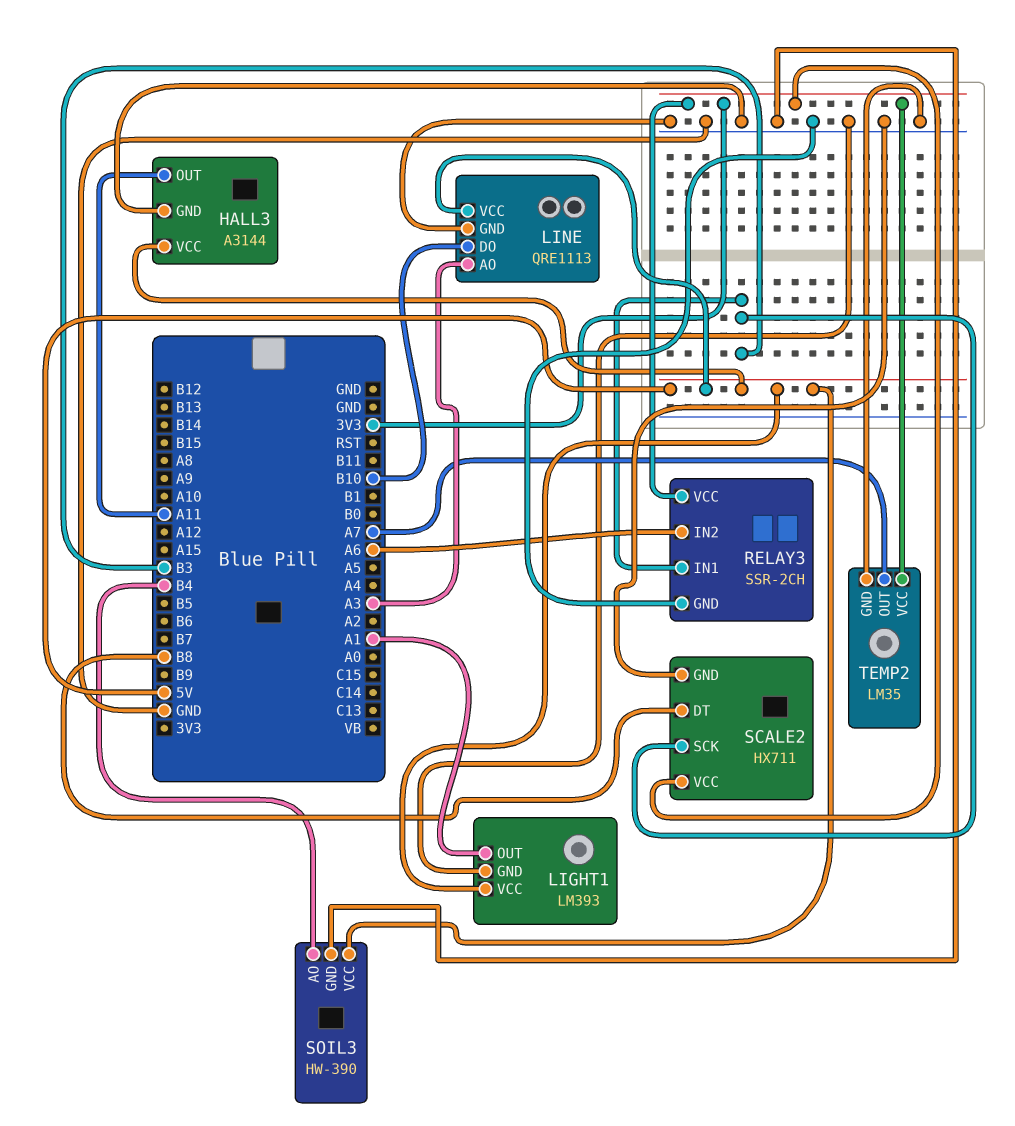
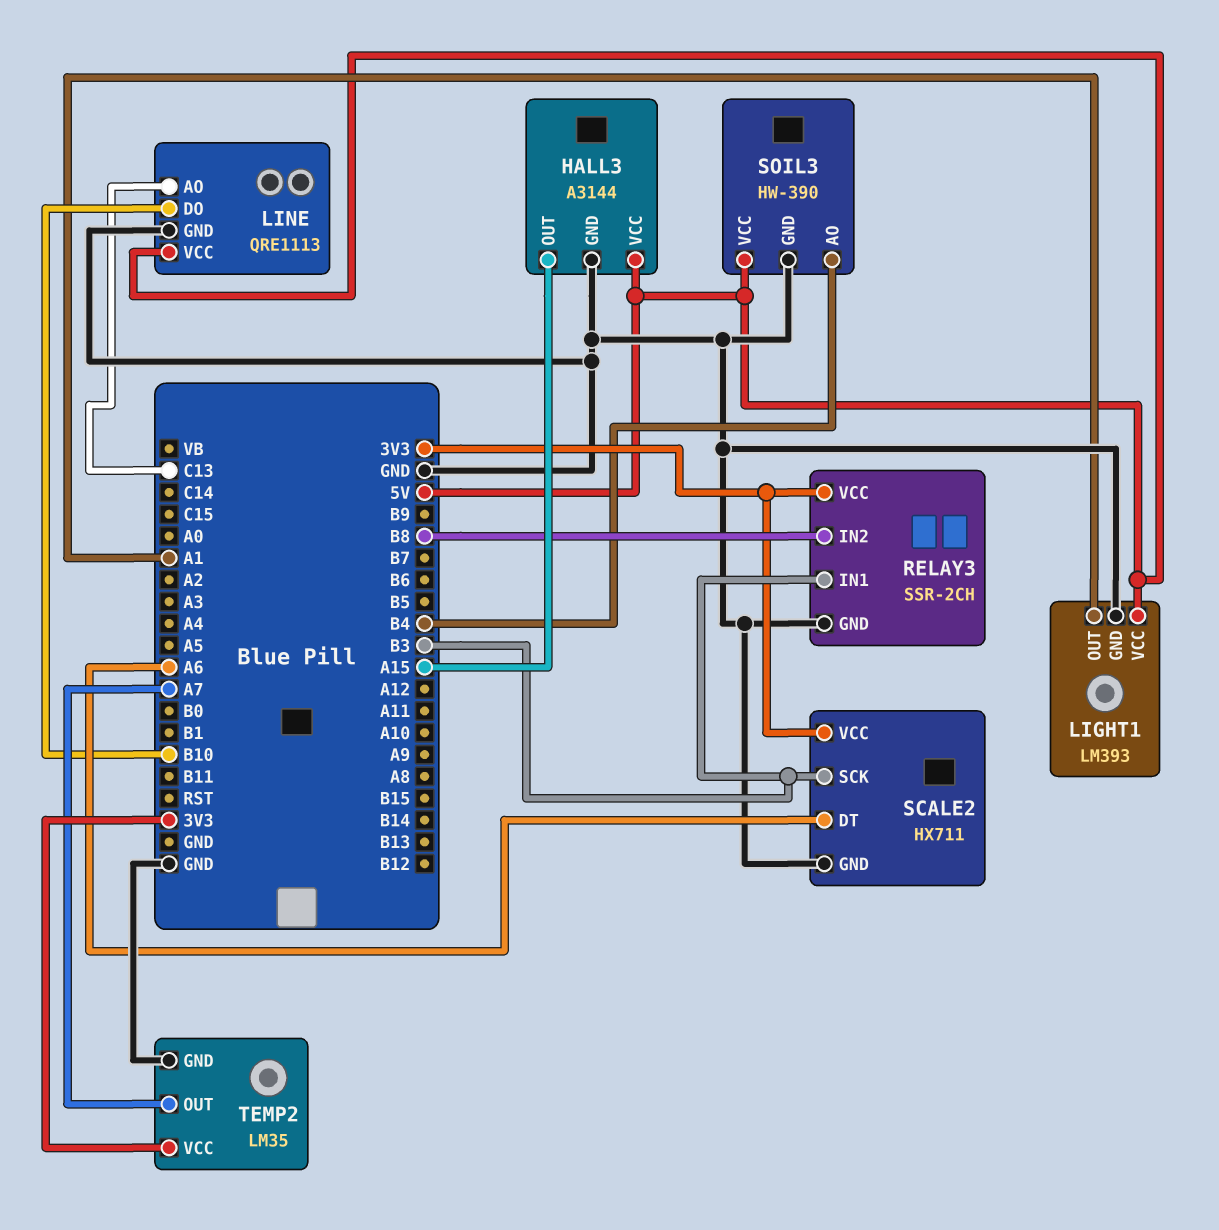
HALL3 pin OUT: A11 -> A15
LINE pin AO: A3 -> C13
RELAY3 pin IN2: A6 -> B8
SCALE2 pin DT: B8 -> A6

